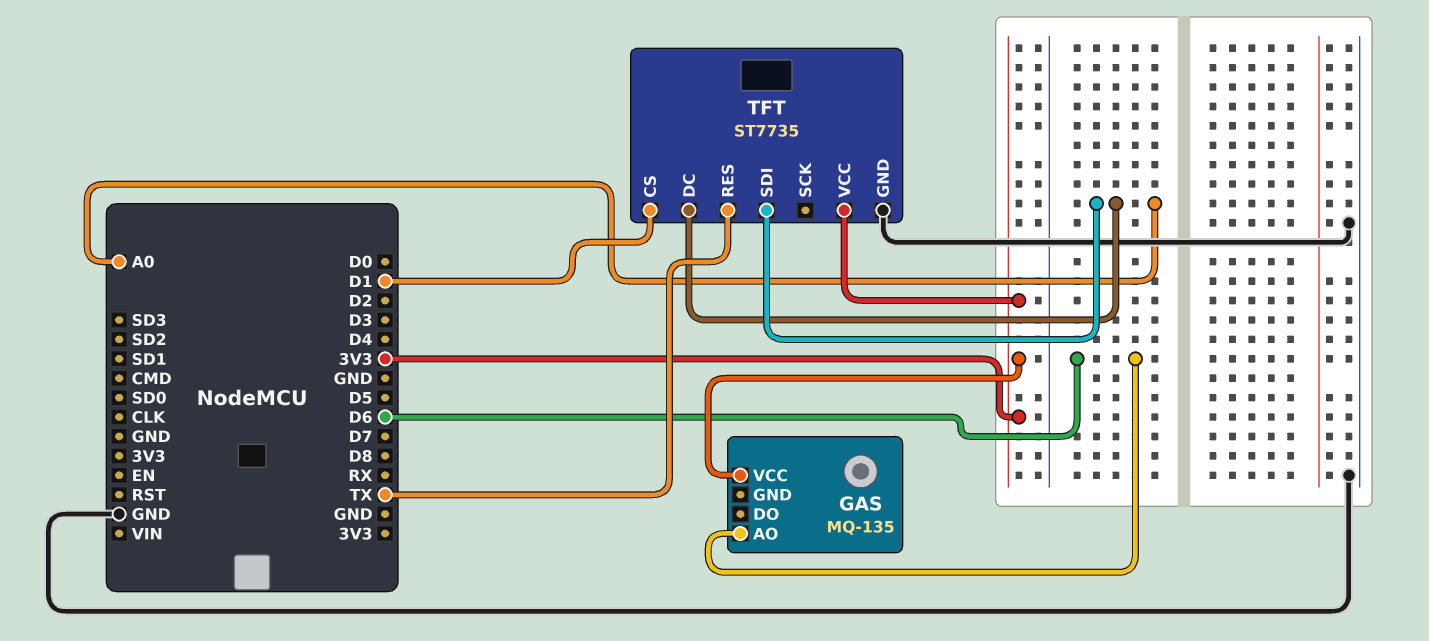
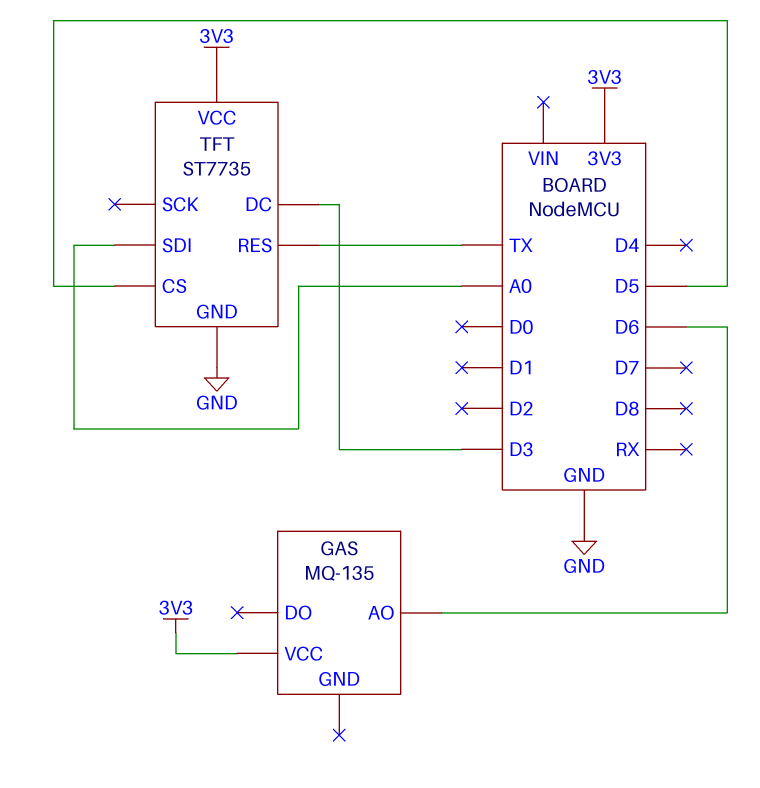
TFT pin CS: D1 -> D5
TFT pin DC: A0 -> D3

